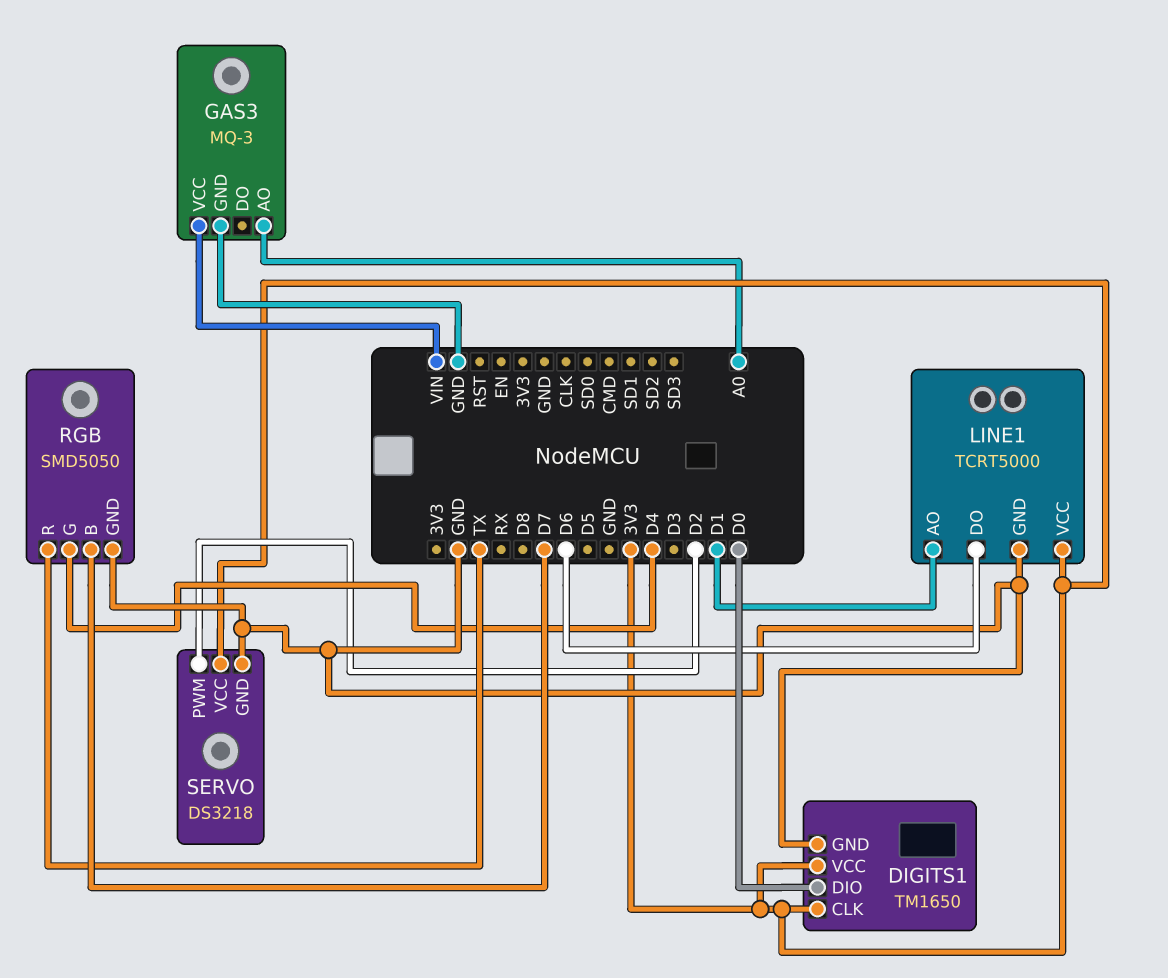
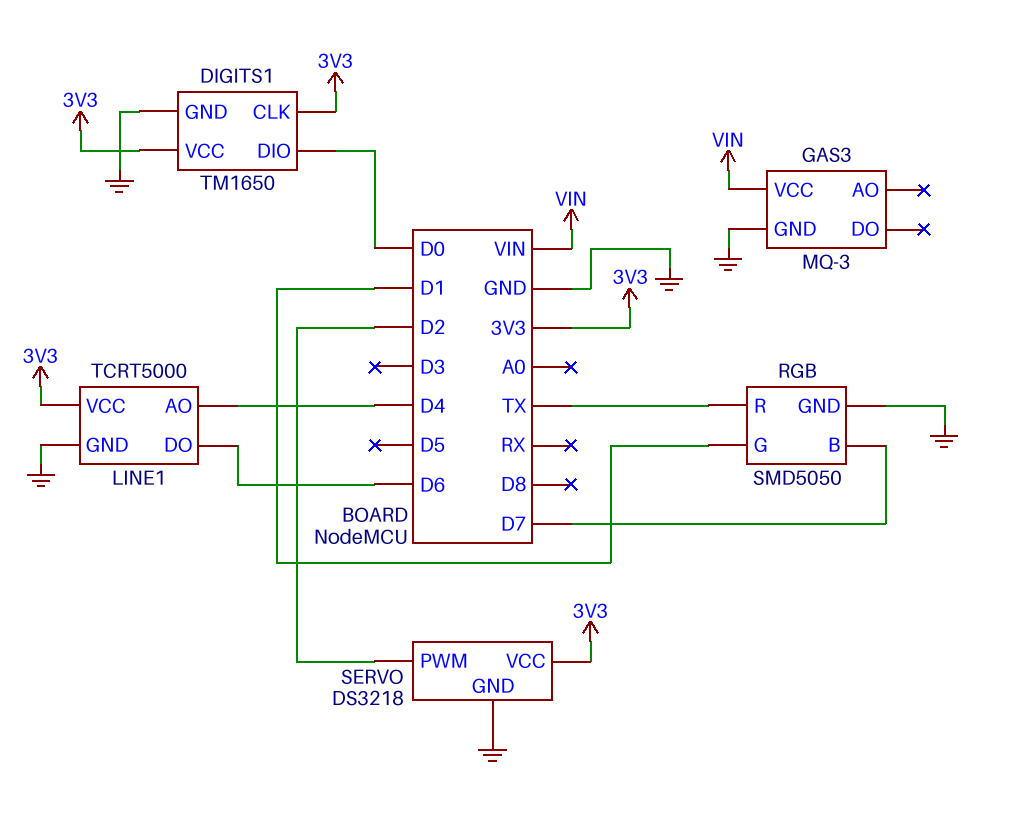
GAS3 pin AO: A0 -> none
LINE1 pin AO: D1 -> D4
RGB pin G: D4 -> D1

